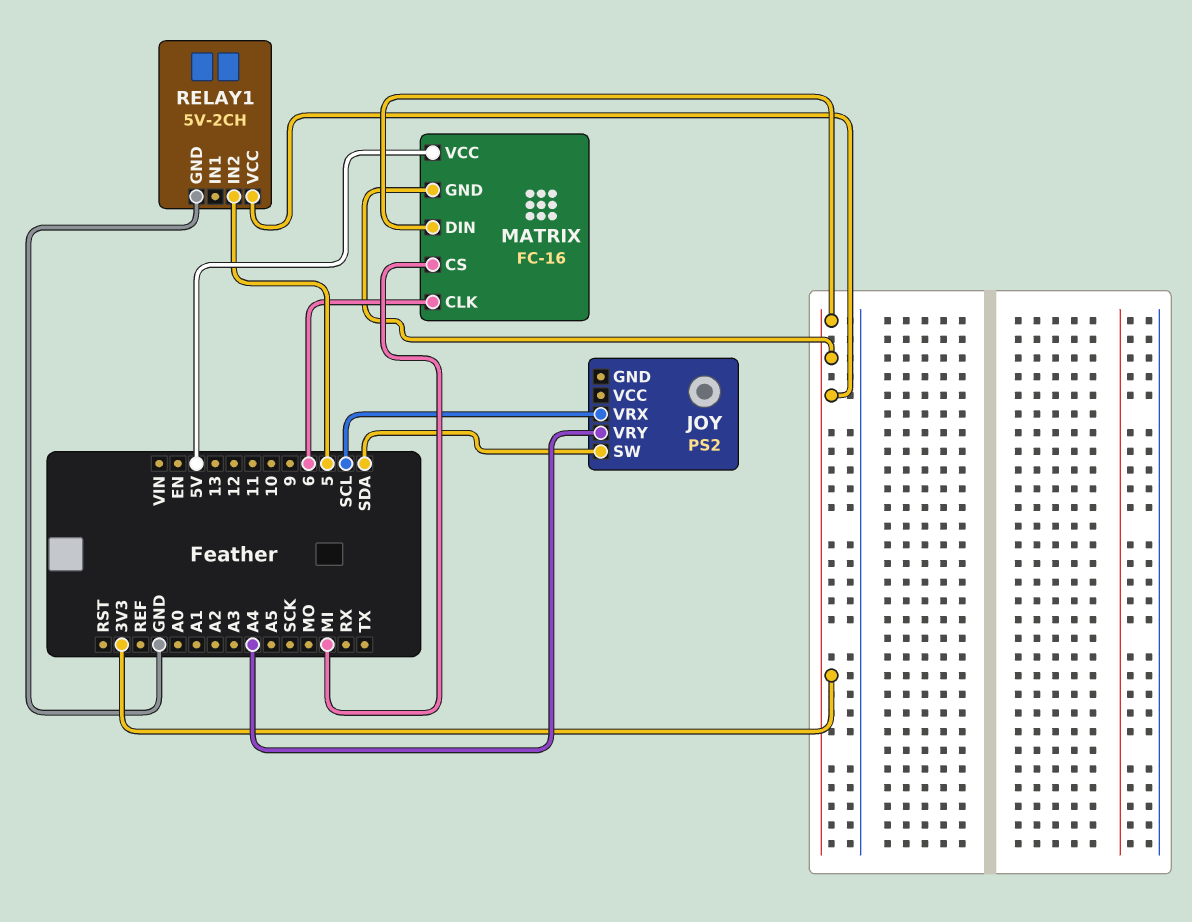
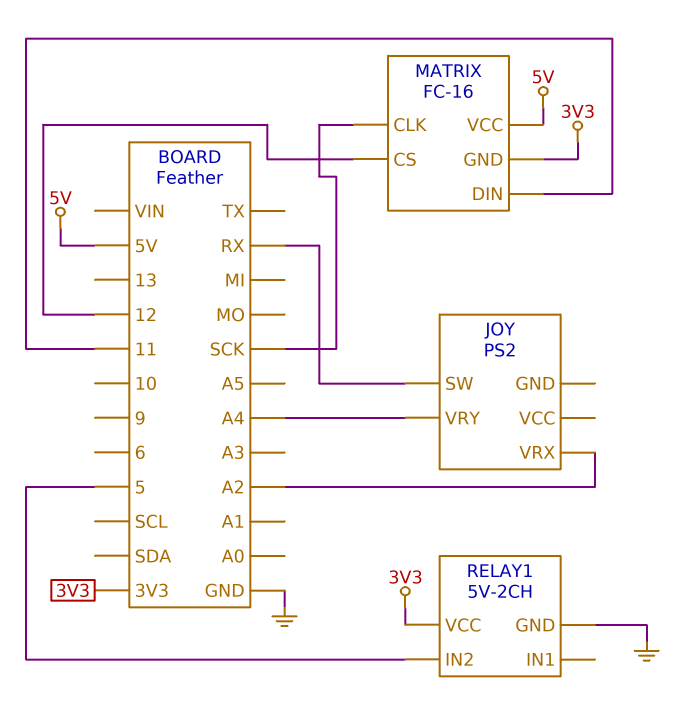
JOY pin SW: SDA -> RX
JOY pin VRX: SCL -> A2
MATRIX pin CLK: 6 -> SCK
MATRIX pin CS: MI -> 12
MATRIX pin DIN: 3V3 -> 11

